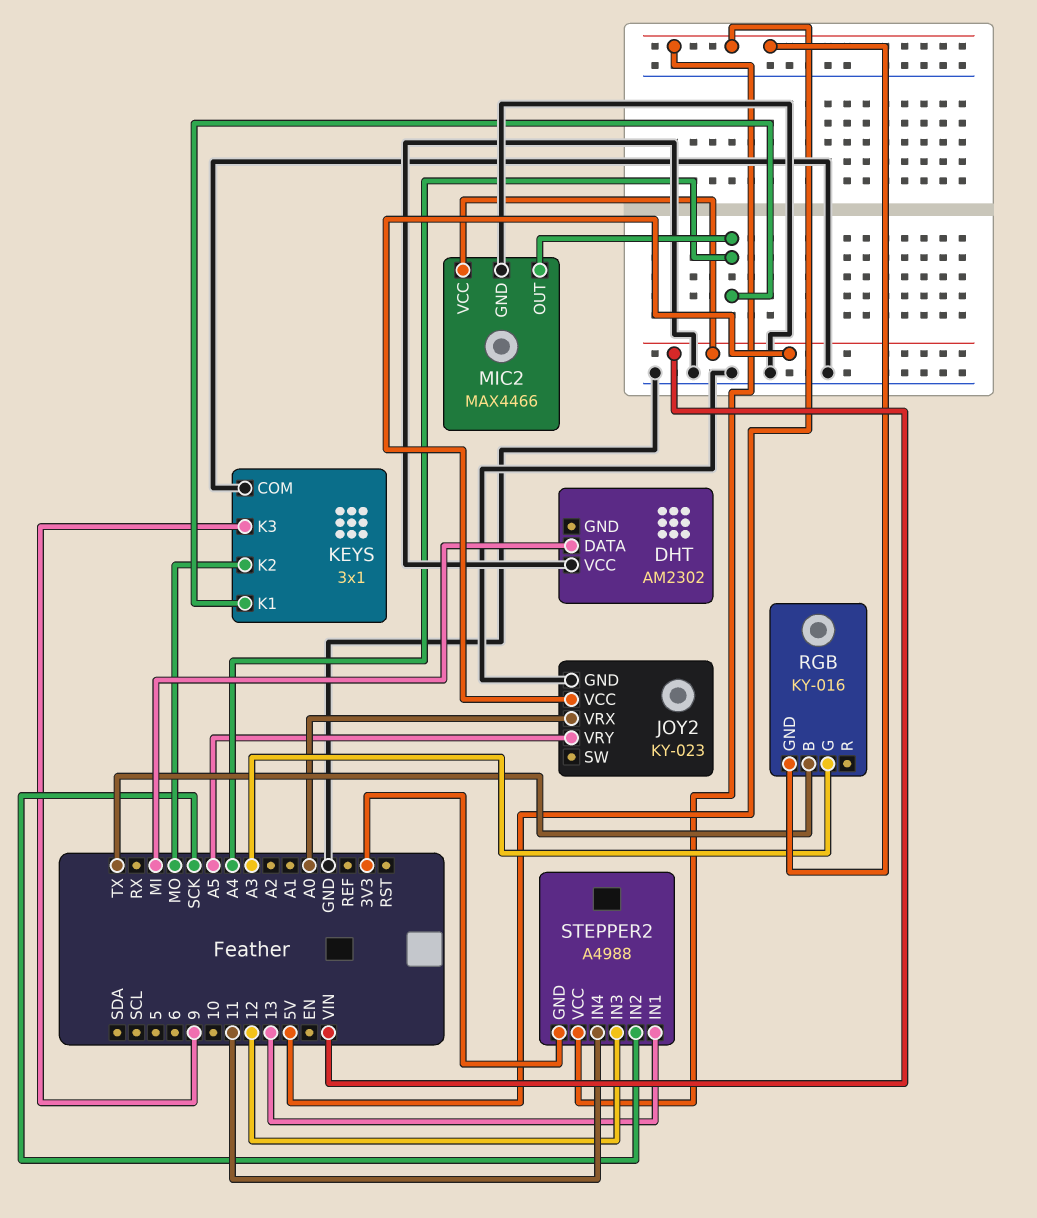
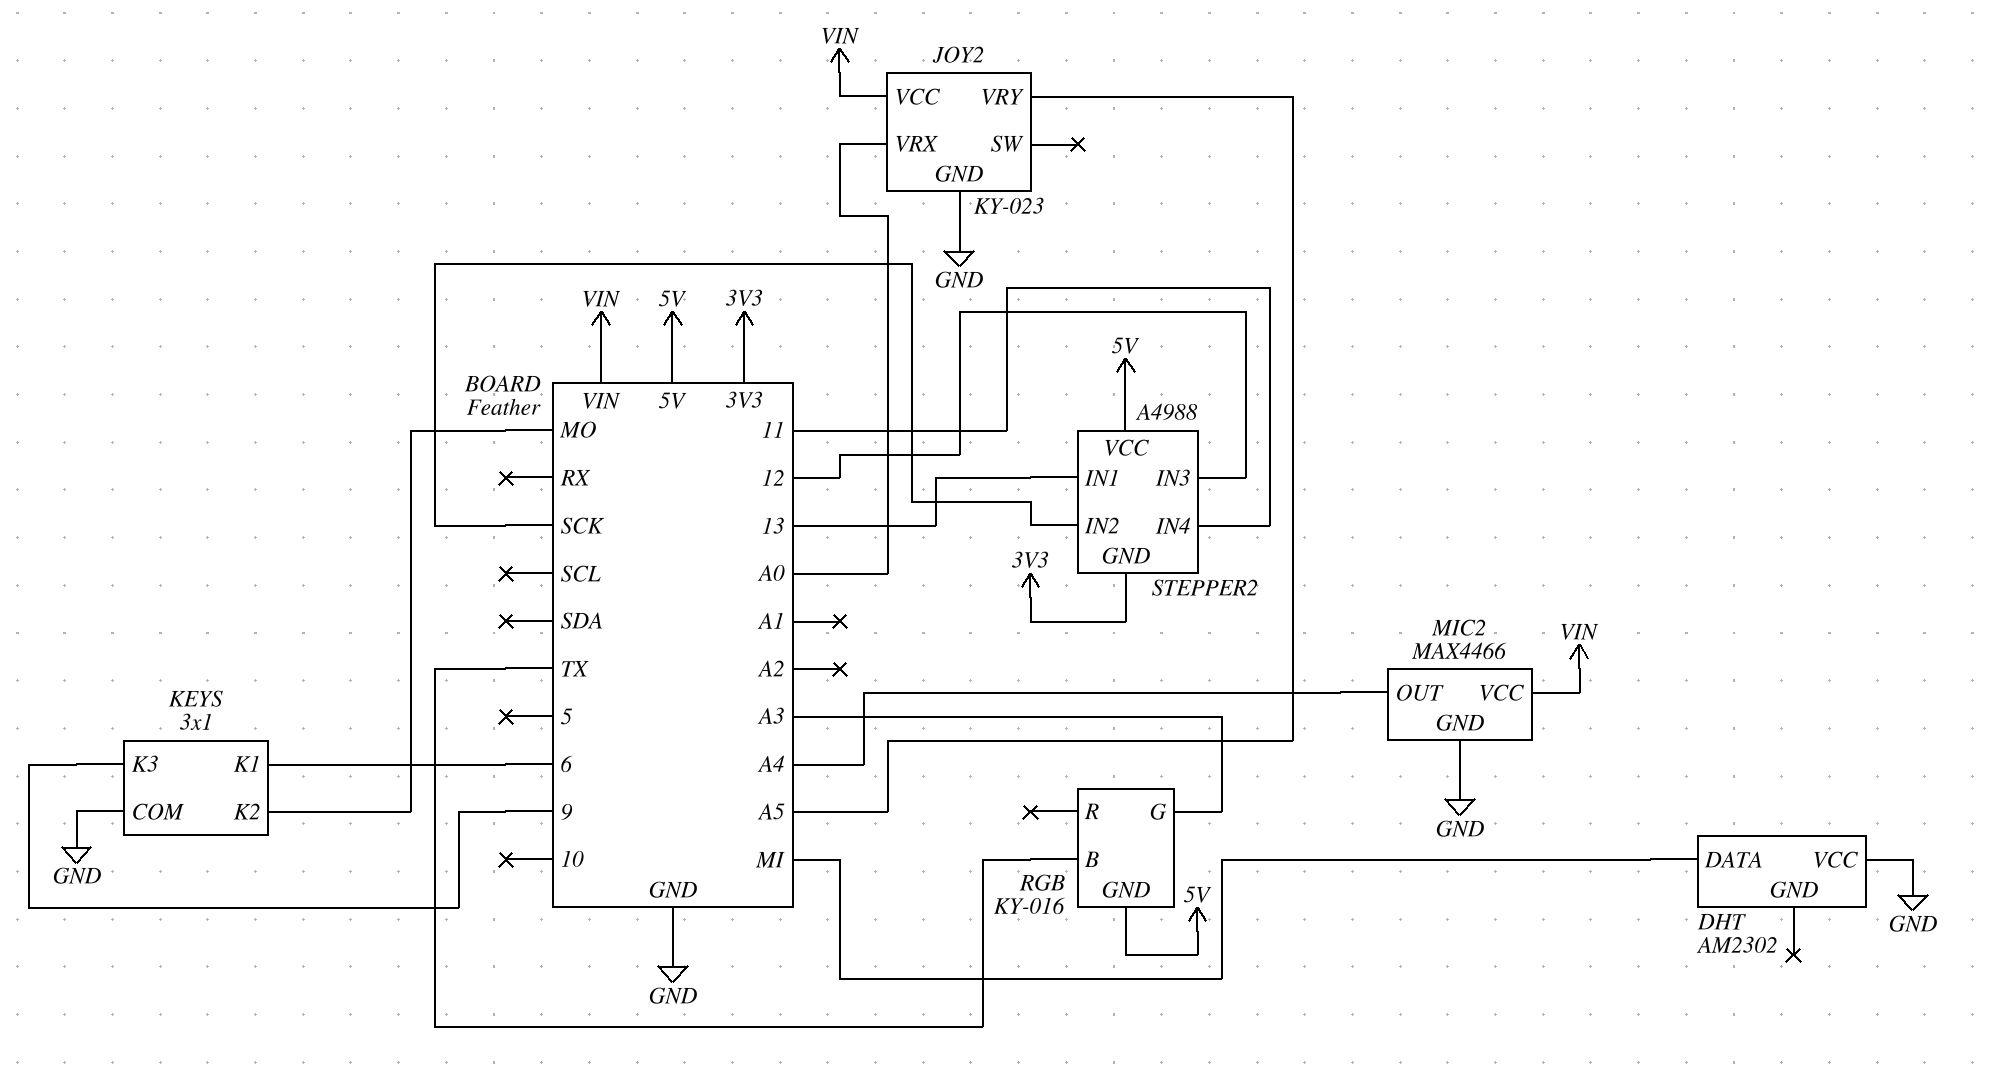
KEYS pin K1: A4 -> 6

